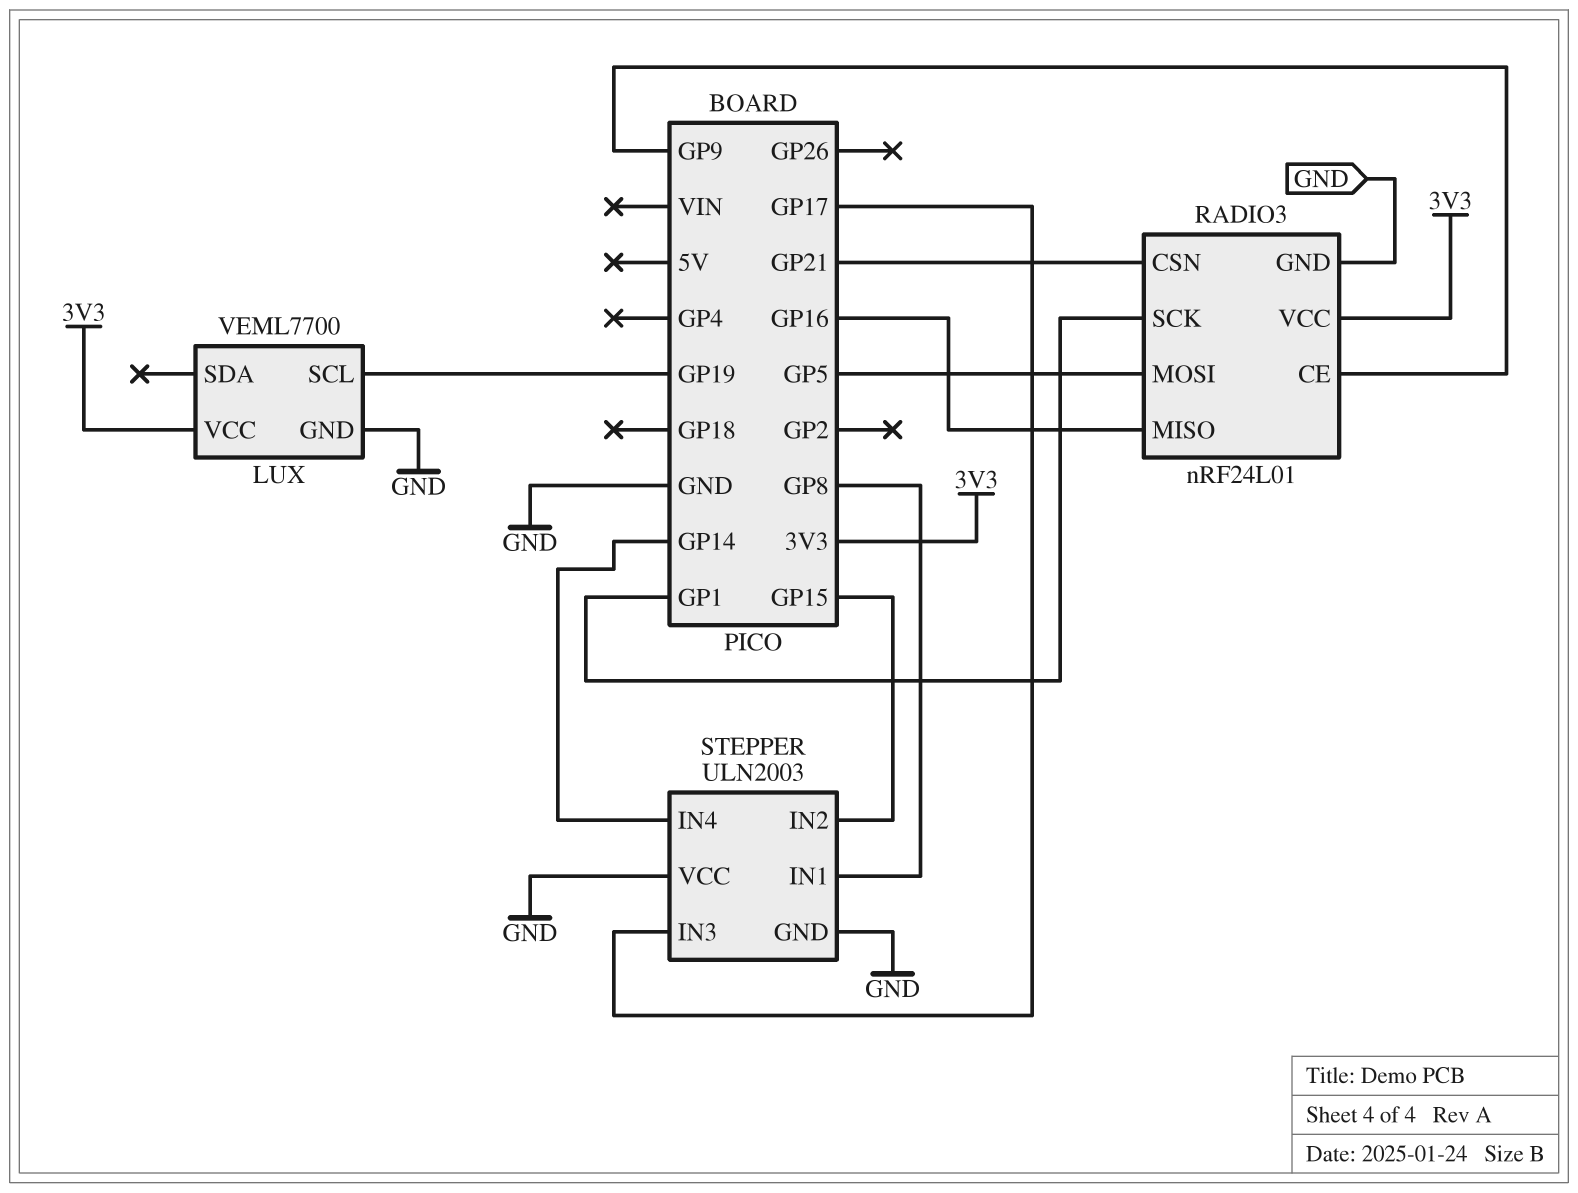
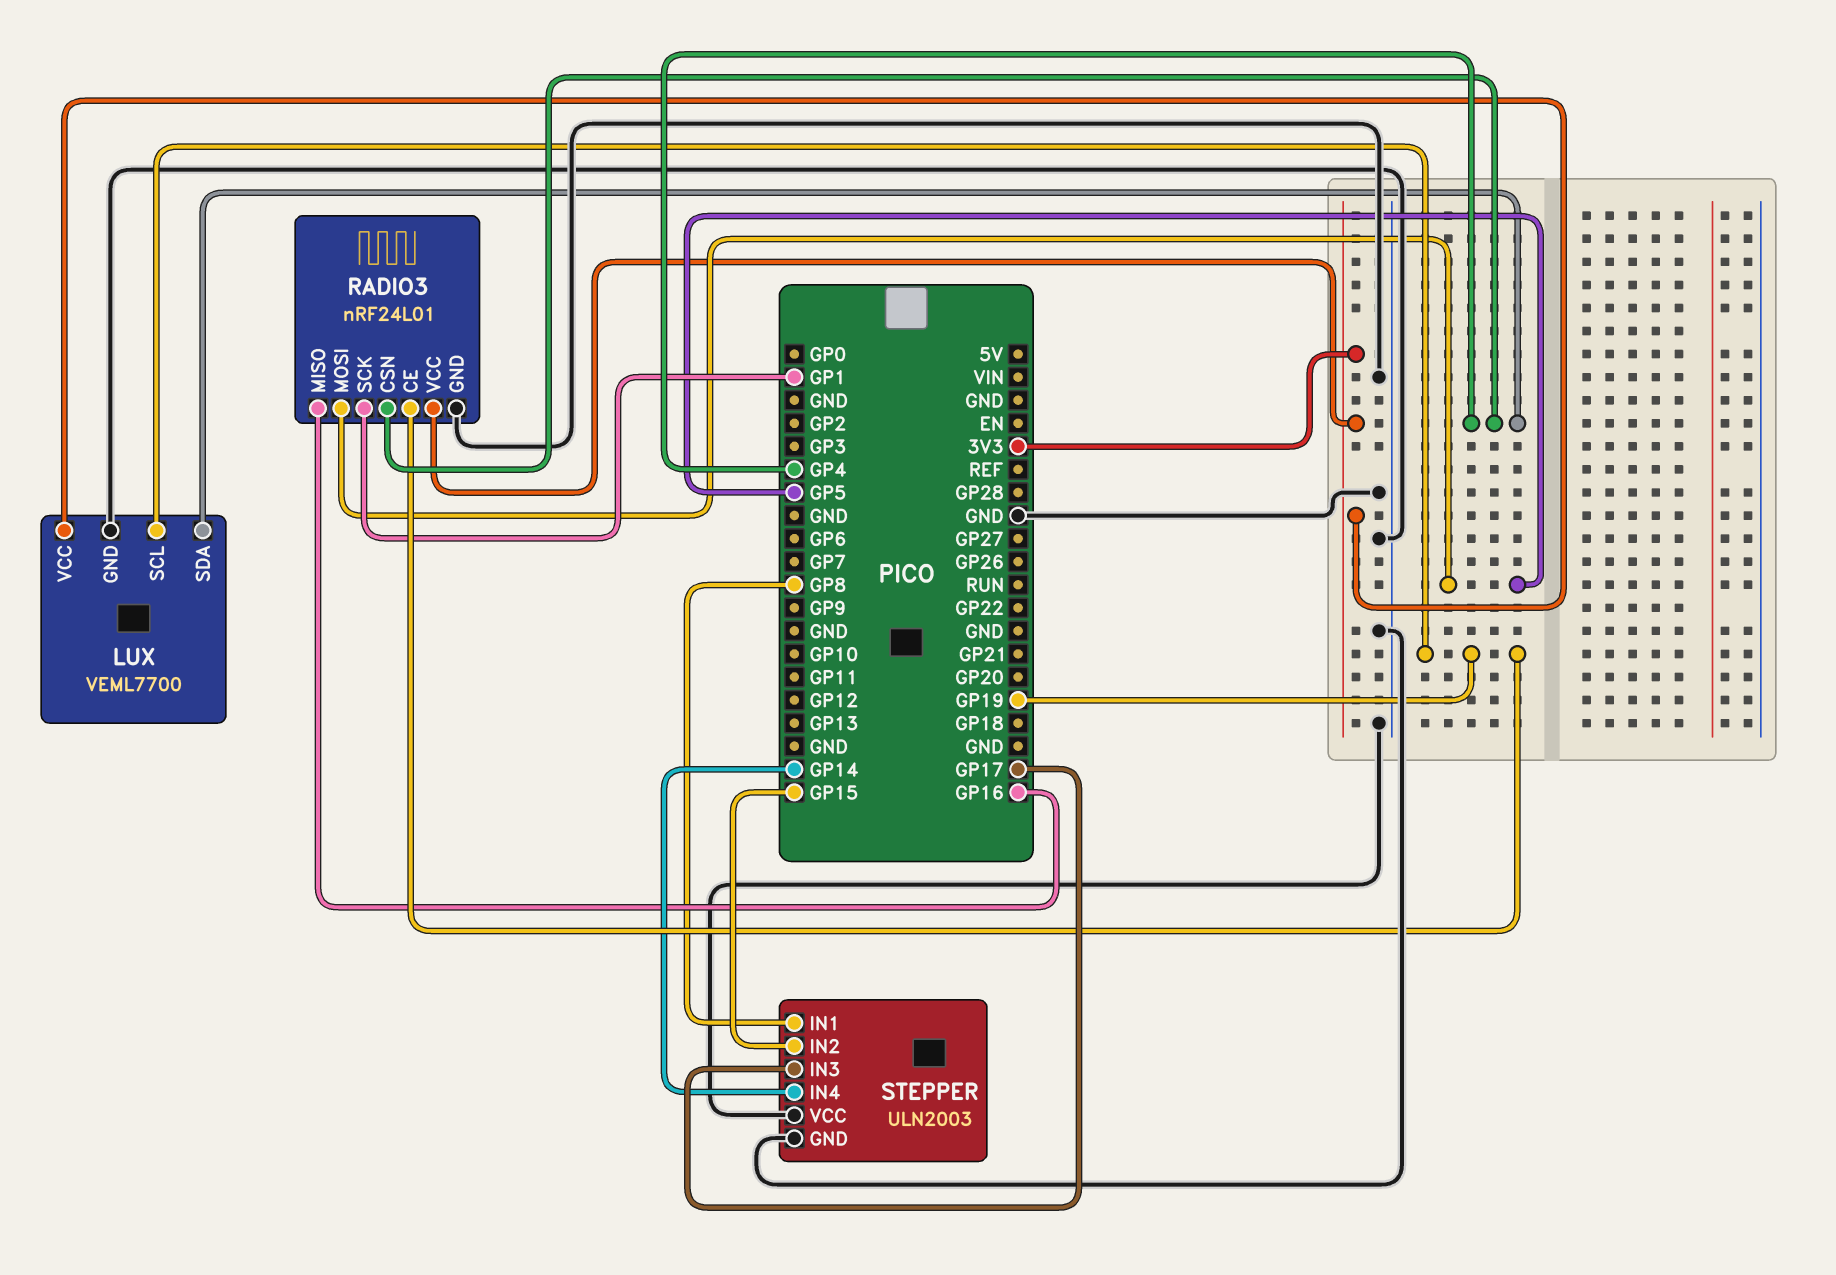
LUX pin SDA: none -> GP4
RADIO3 pin CE: GP9 -> GP19
RADIO3 pin CSN: GP21 -> GP4

